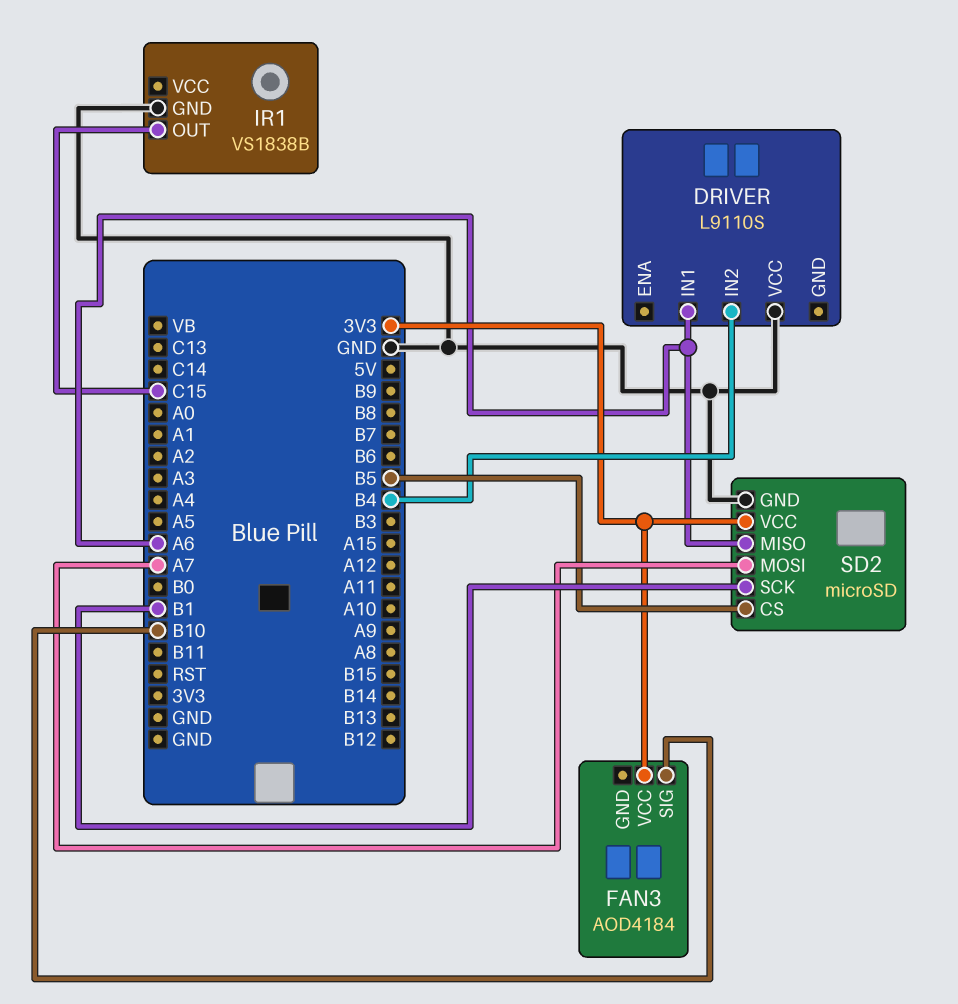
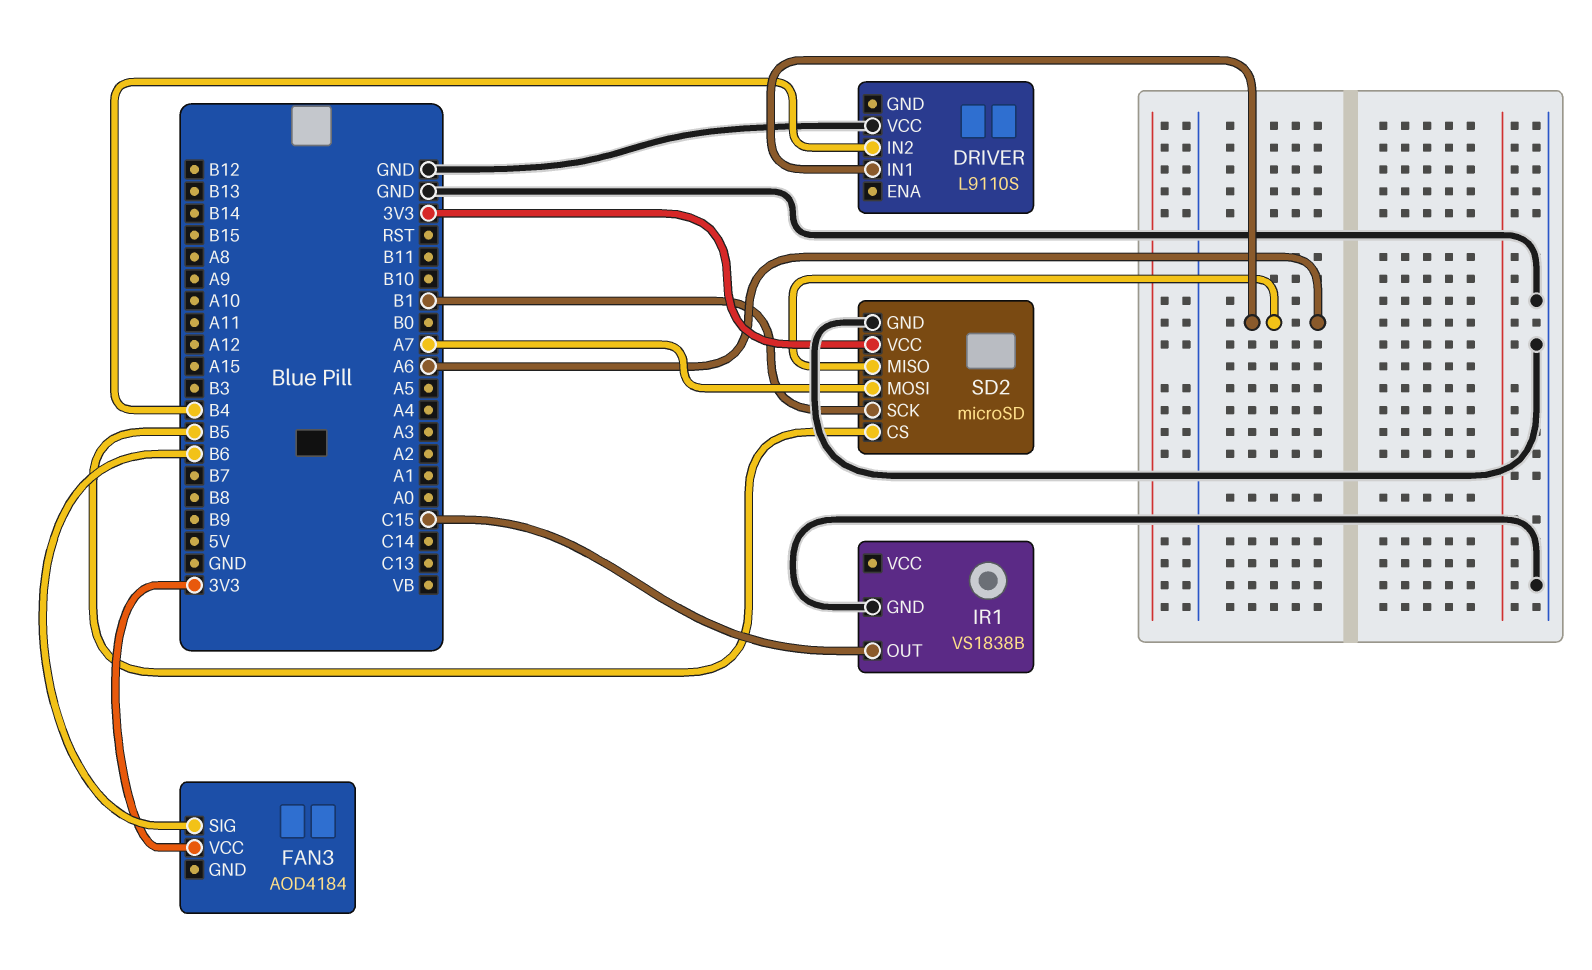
FAN3 pin SIG: B10 -> B6

